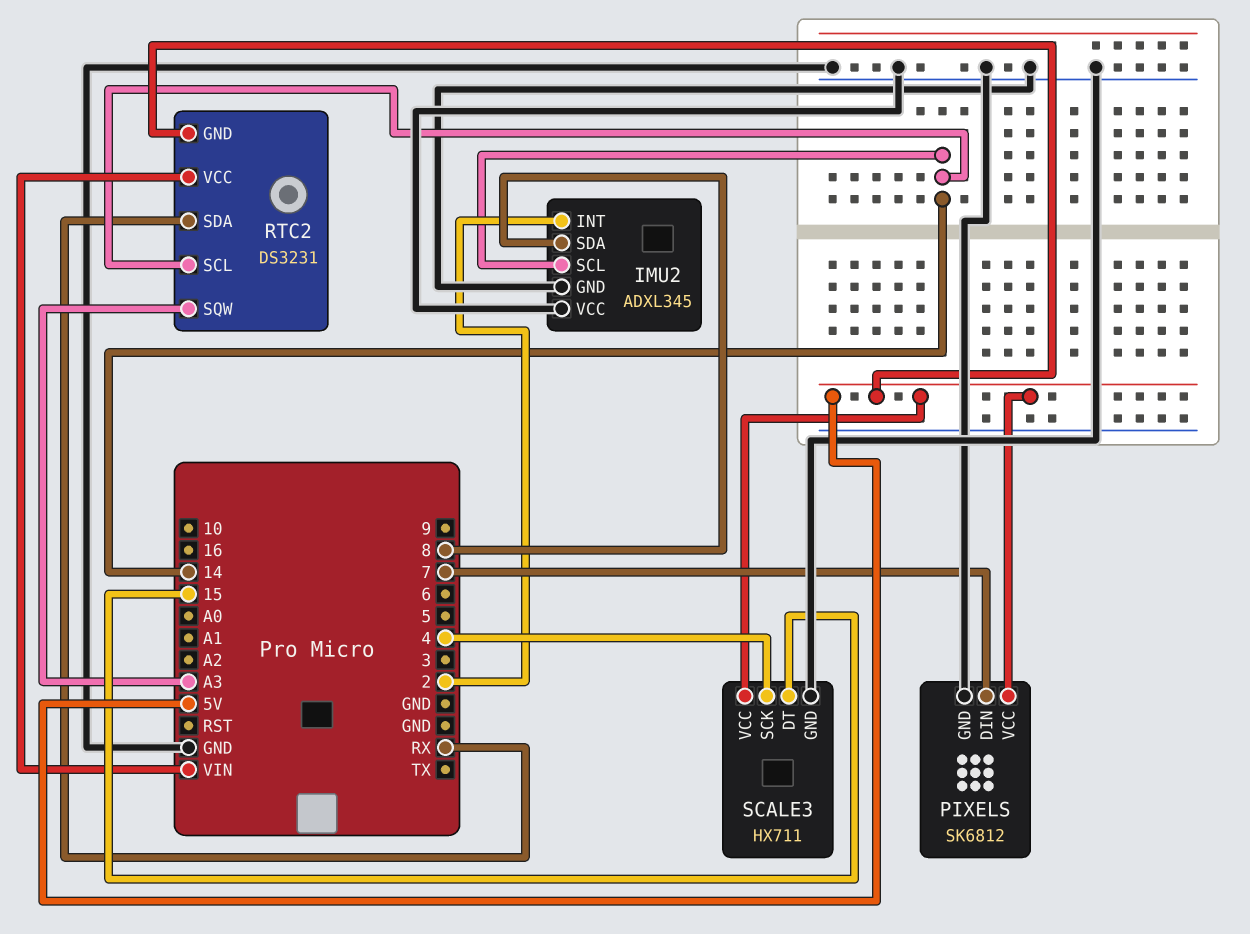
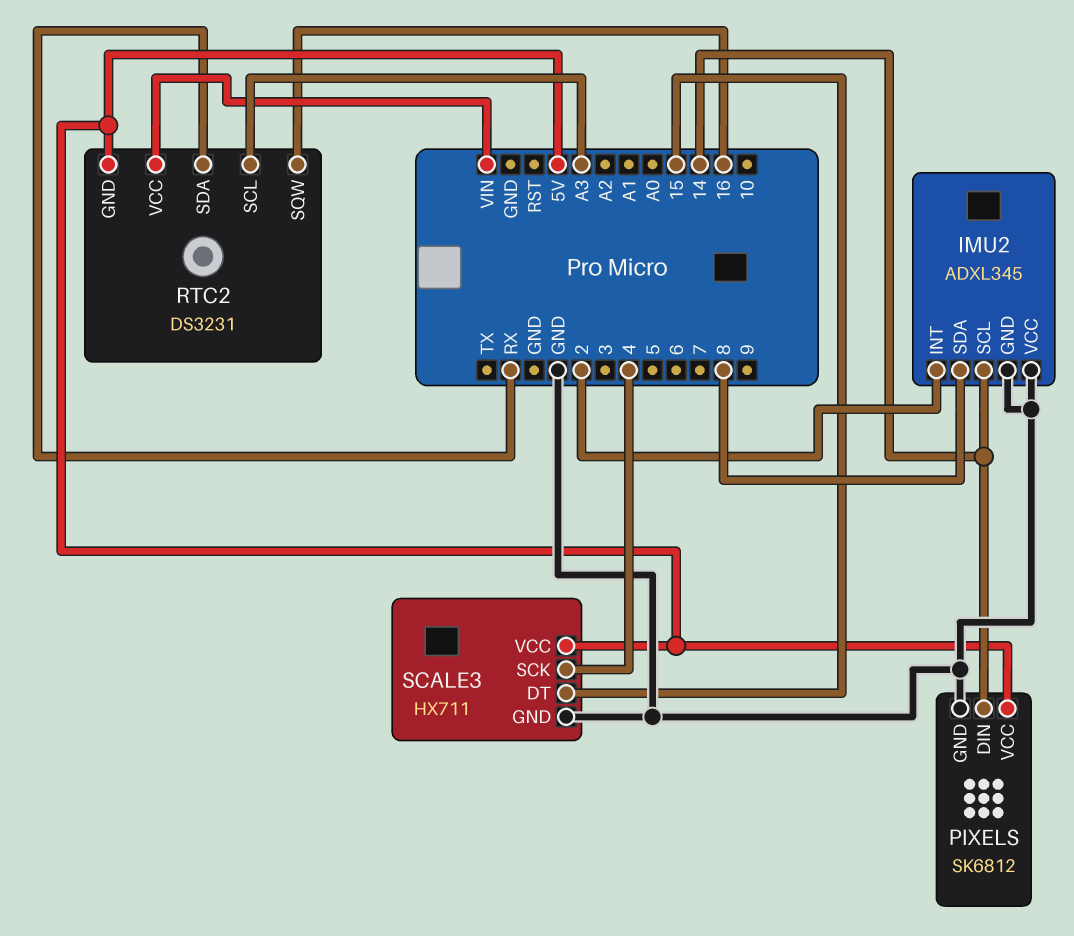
PIXELS pin DIN: 7 -> 14
RTC2 pin SCL: 14 -> A3
RTC2 pin SQW: A3 -> 16

